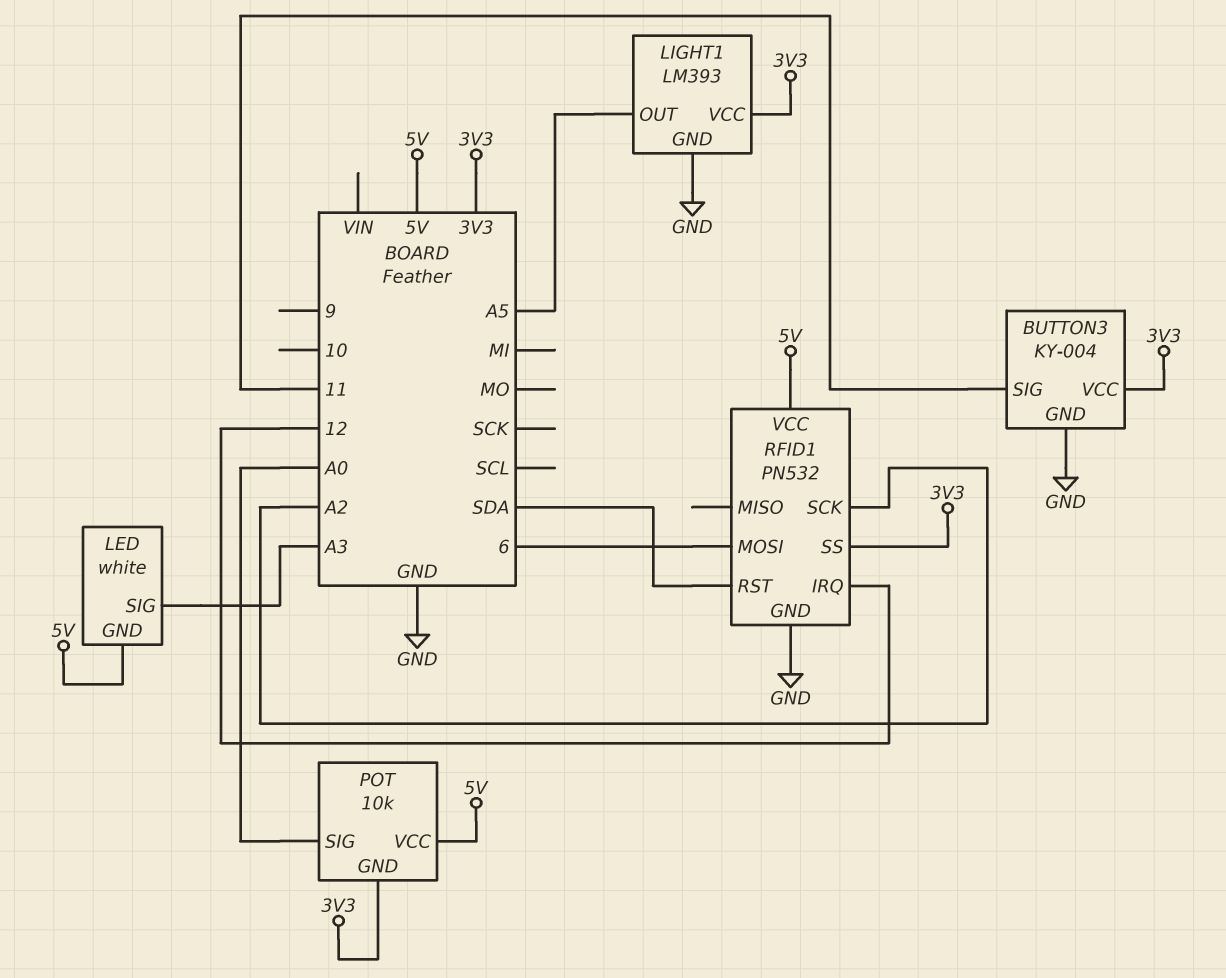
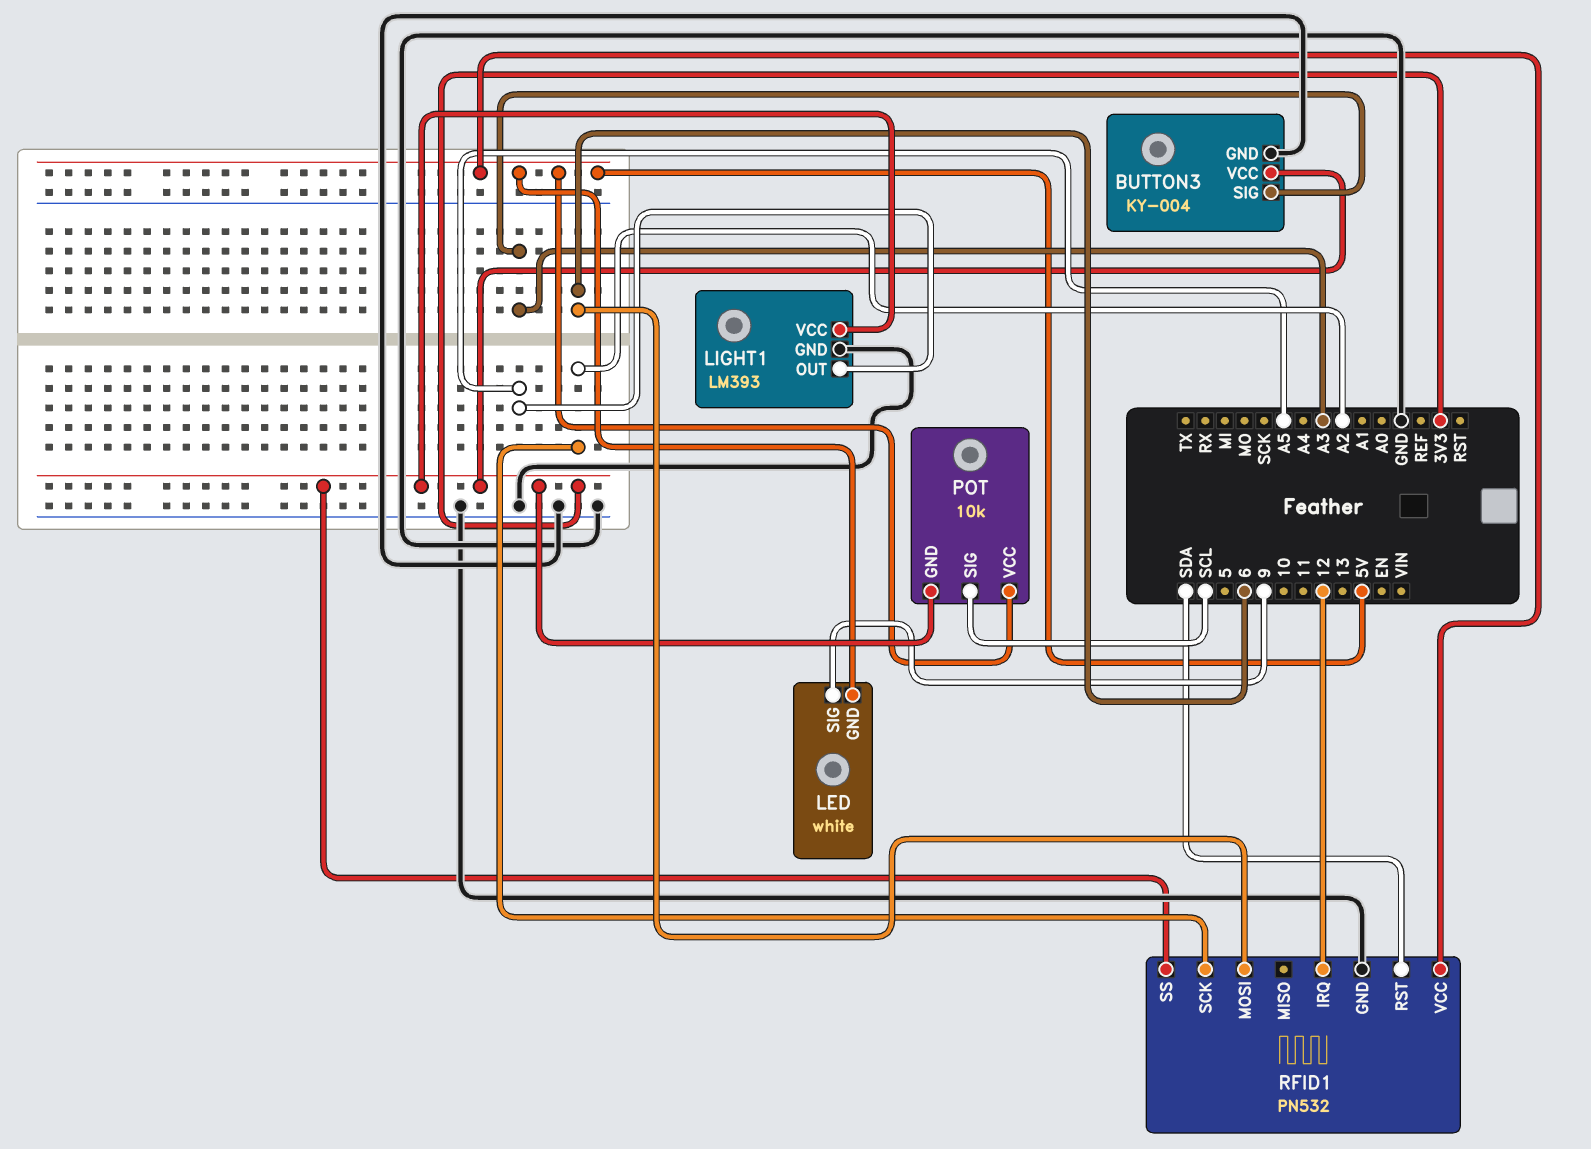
BUTTON3 pin SIG: 11 -> A3
LED pin SIG: A3 -> 9
POT pin SIG: A0 -> SCL

